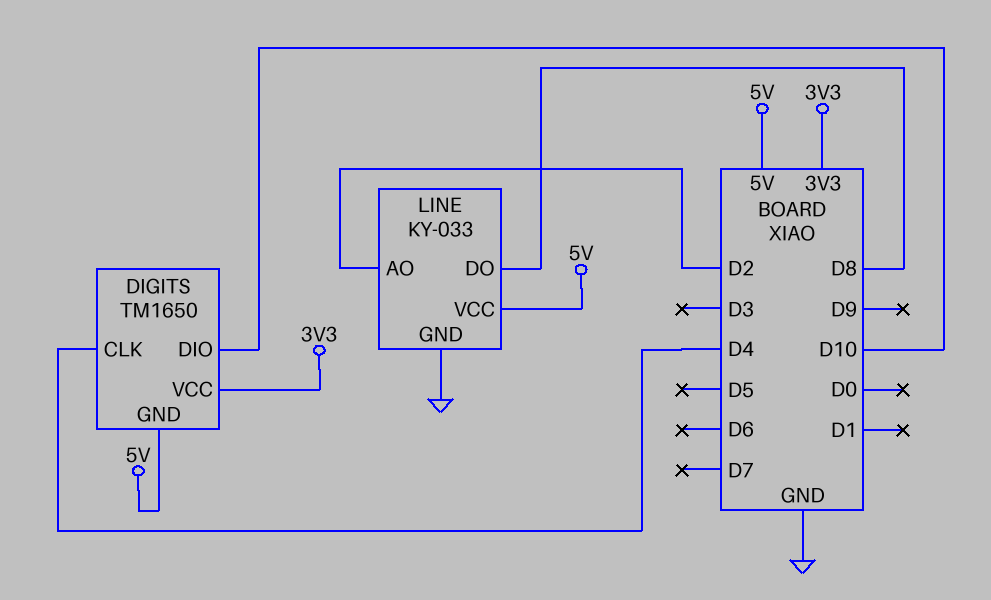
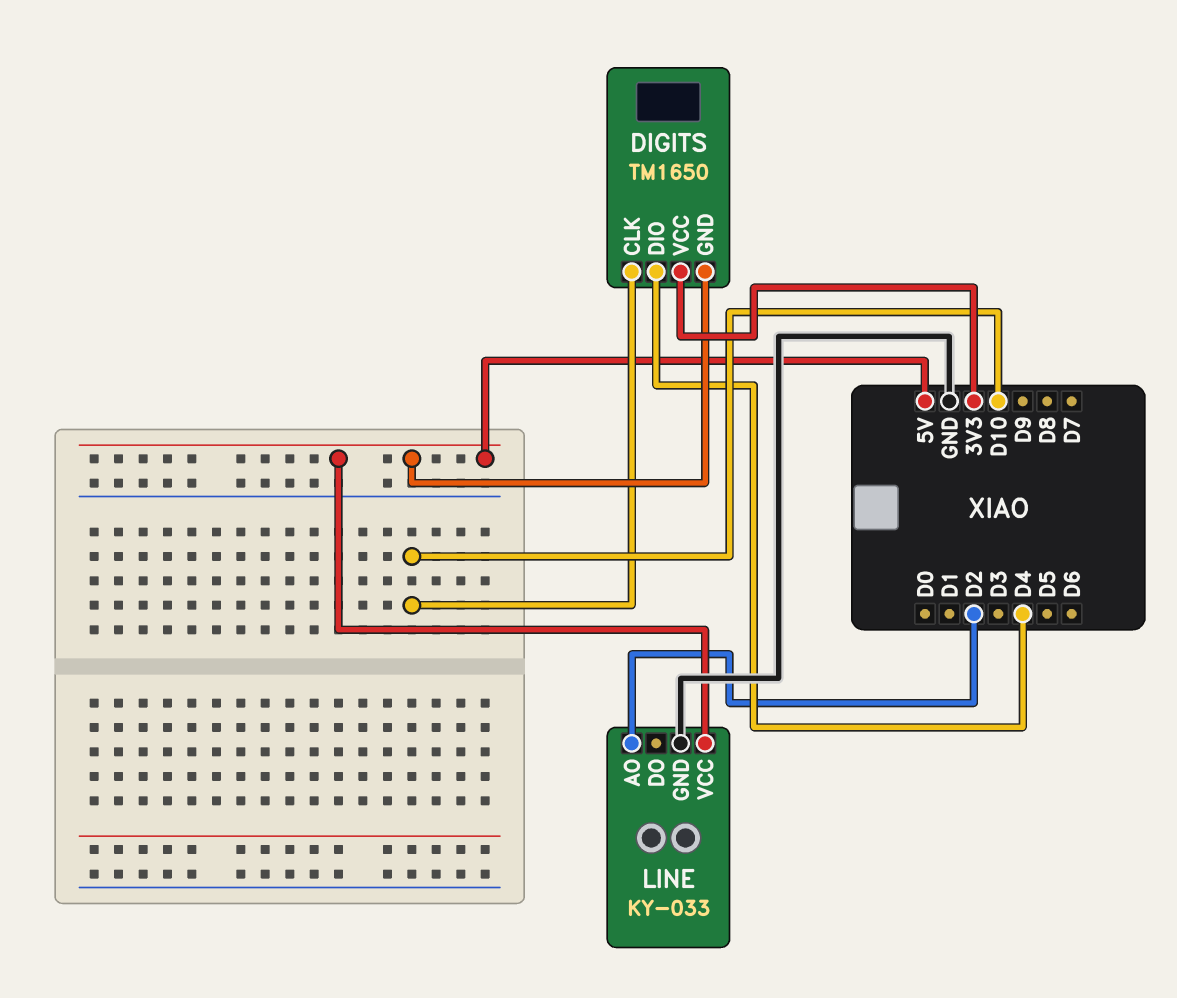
DIGITS pin CLK: D4 -> D10
DIGITS pin DIO: D10 -> D4
LINE pin DO: D8 -> none

